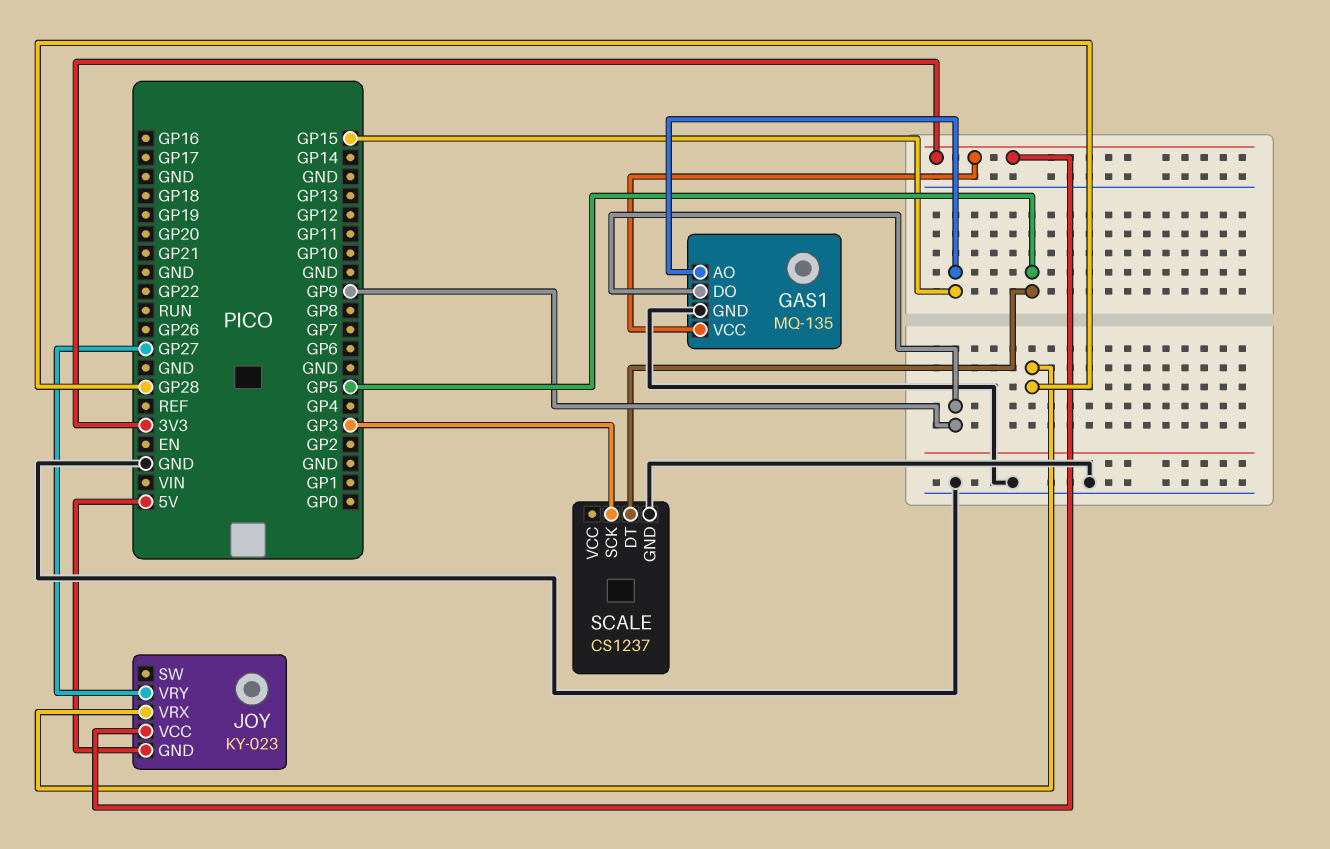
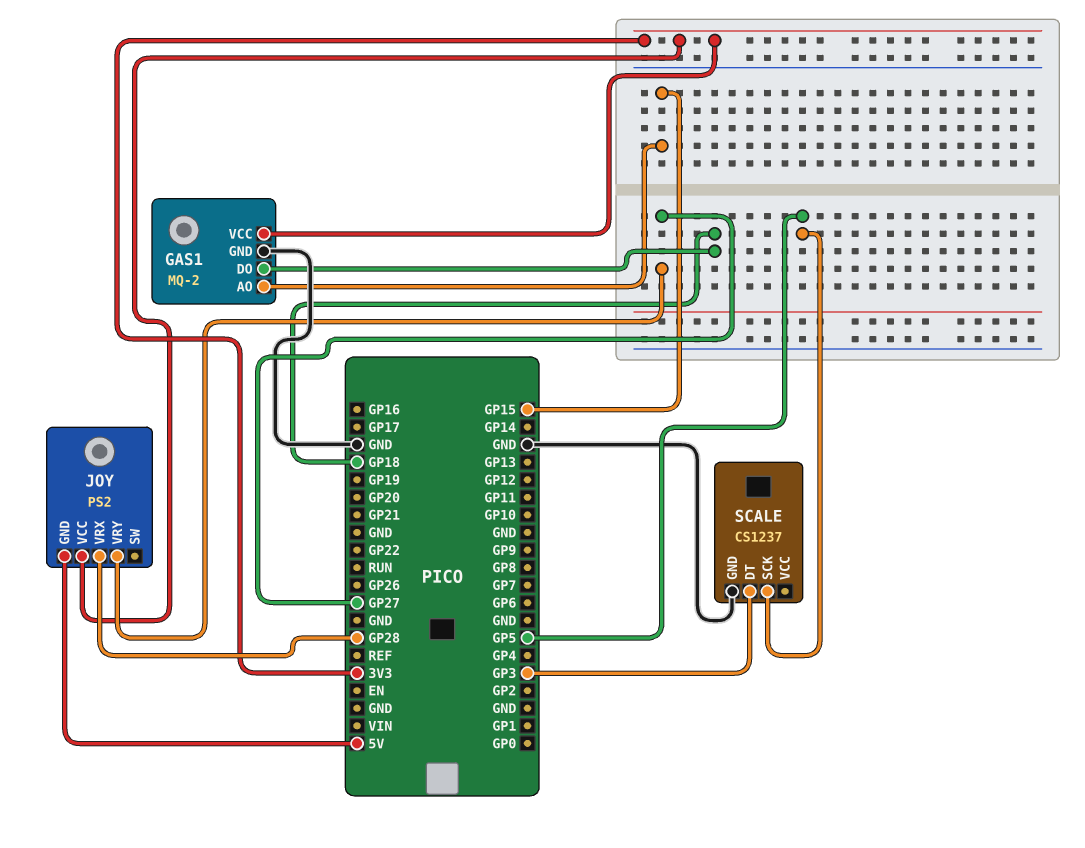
GAS1: MQ-135 -> MQ-2
GAS1 pin DO: GP9 -> GP18
JOY: KY-023 -> PS2
SCALE pin DT: GP5 -> GP3
SCALE pin SCK: GP3 -> GP5

